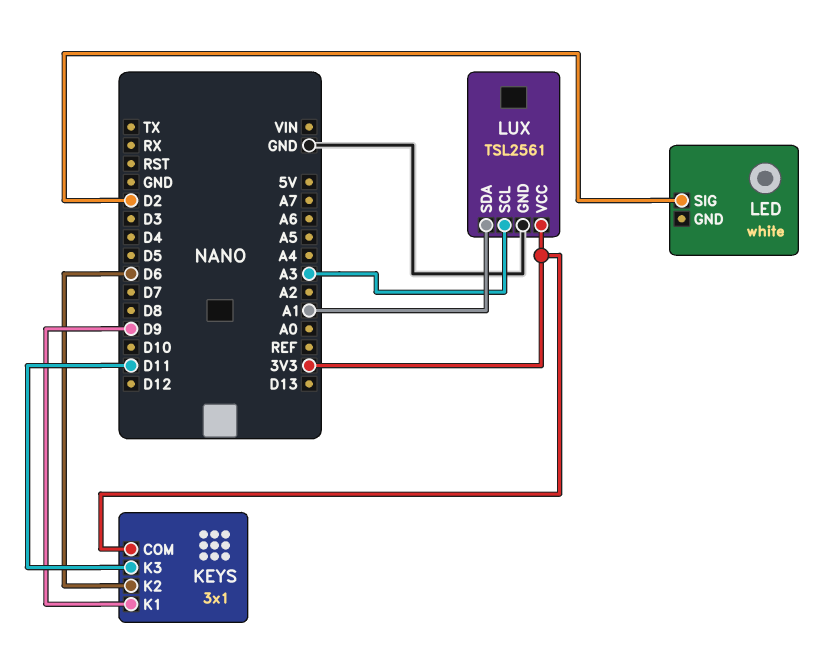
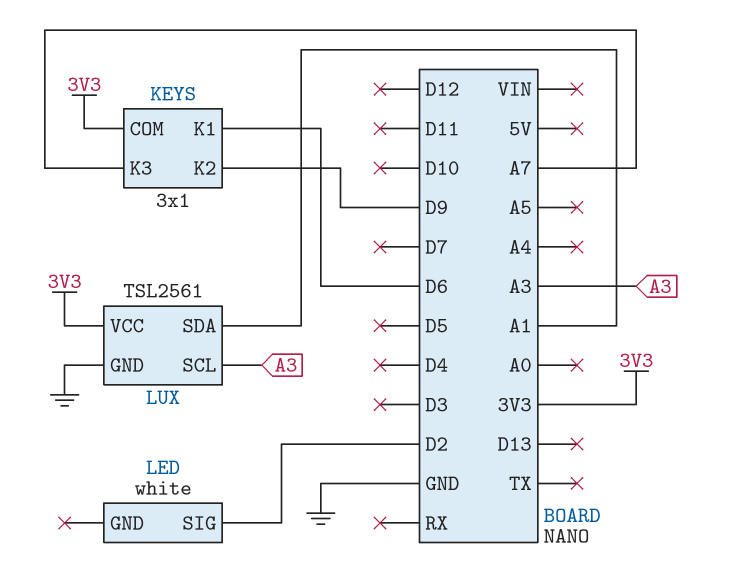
KEYS pin K1: D9 -> D6
KEYS pin K2: D6 -> D9
KEYS pin K3: D11 -> A7

